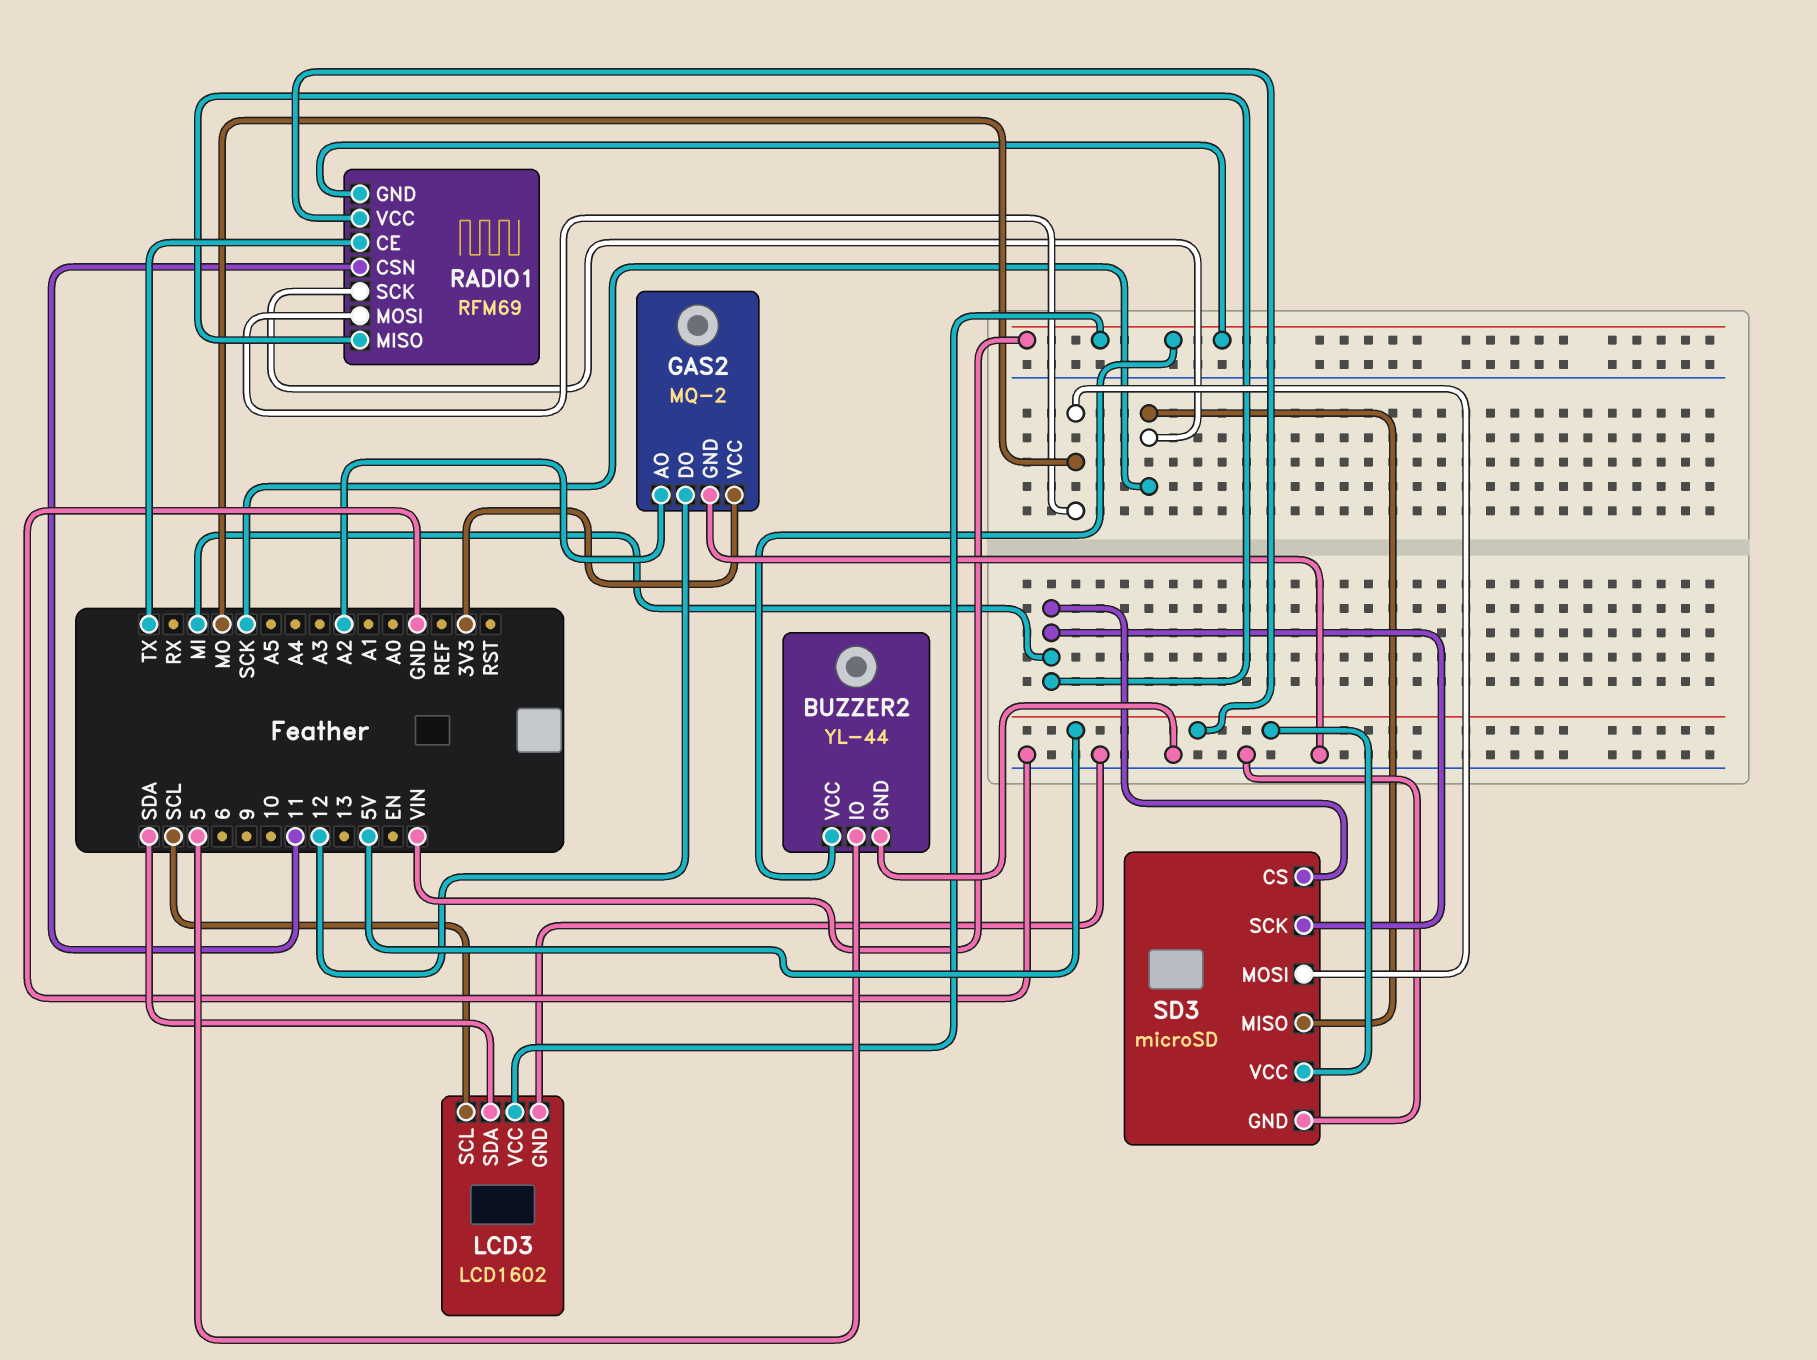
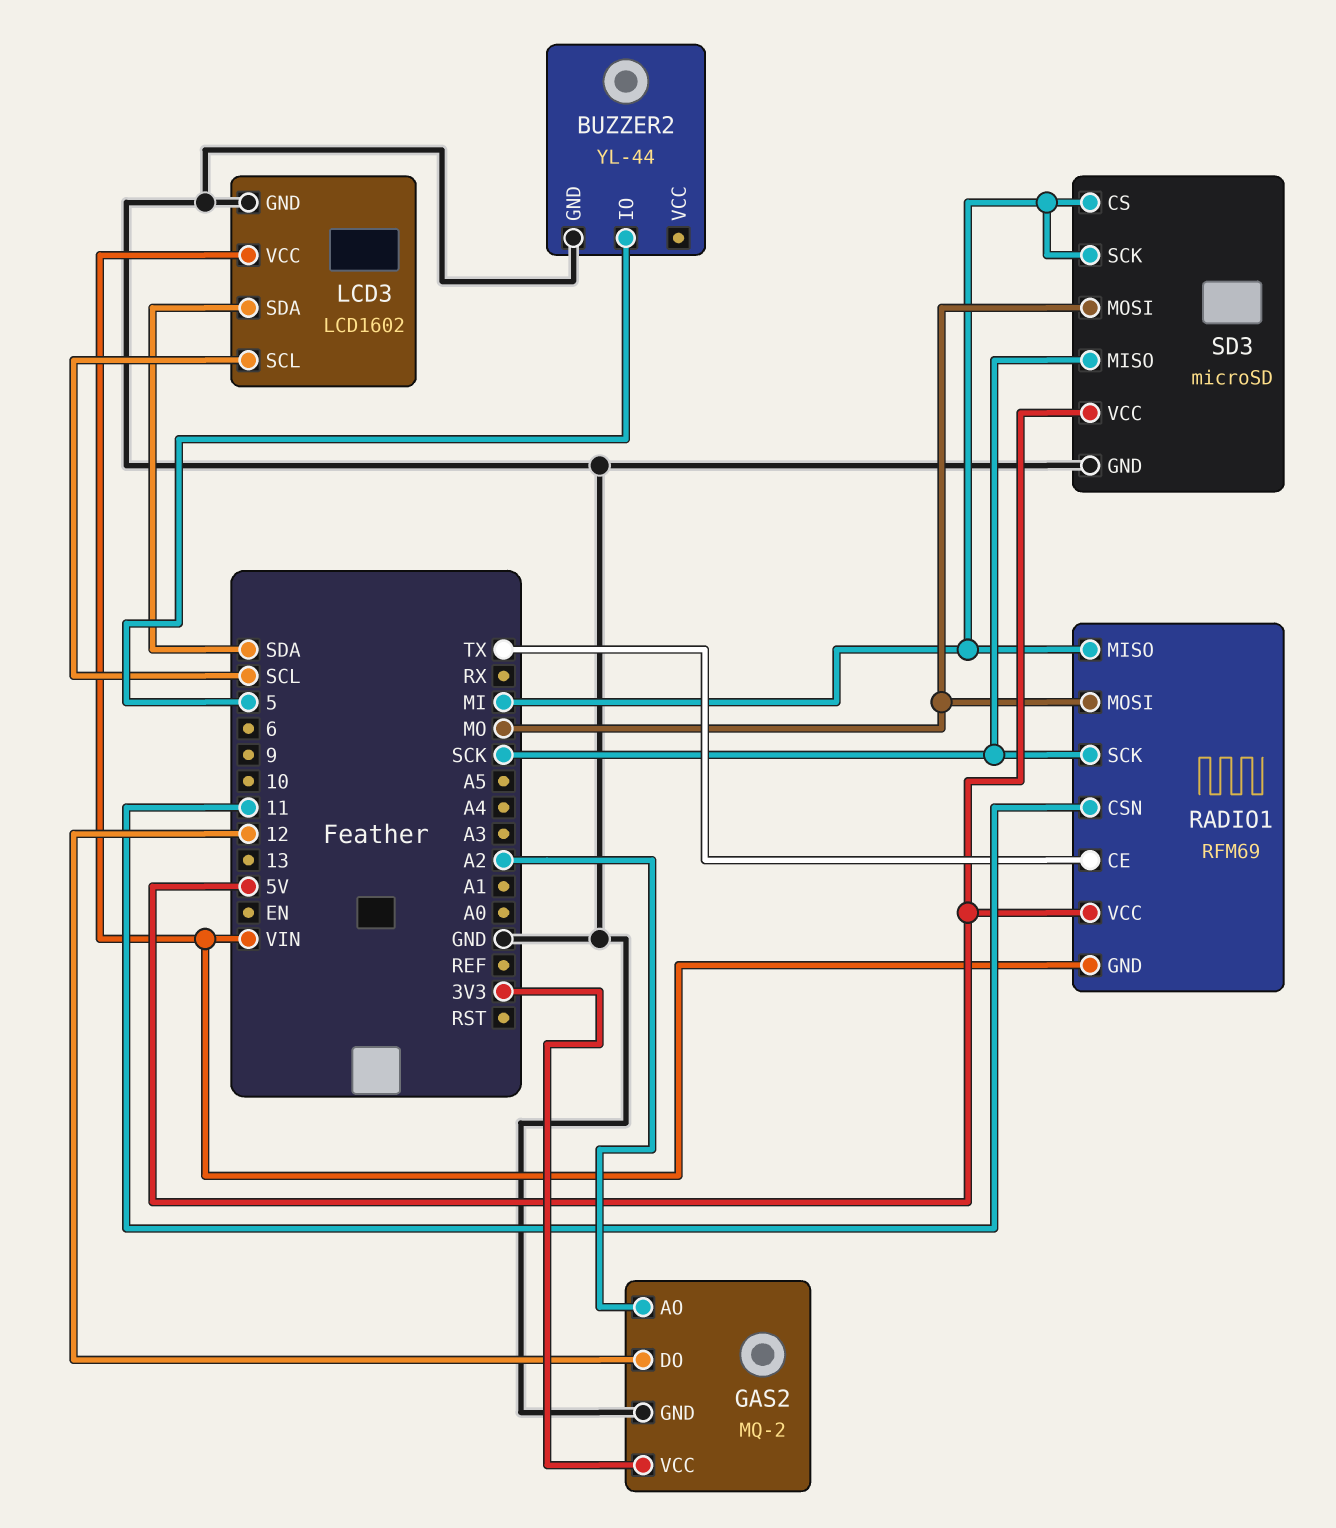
BUZZER2 pin VCC: VIN -> none

